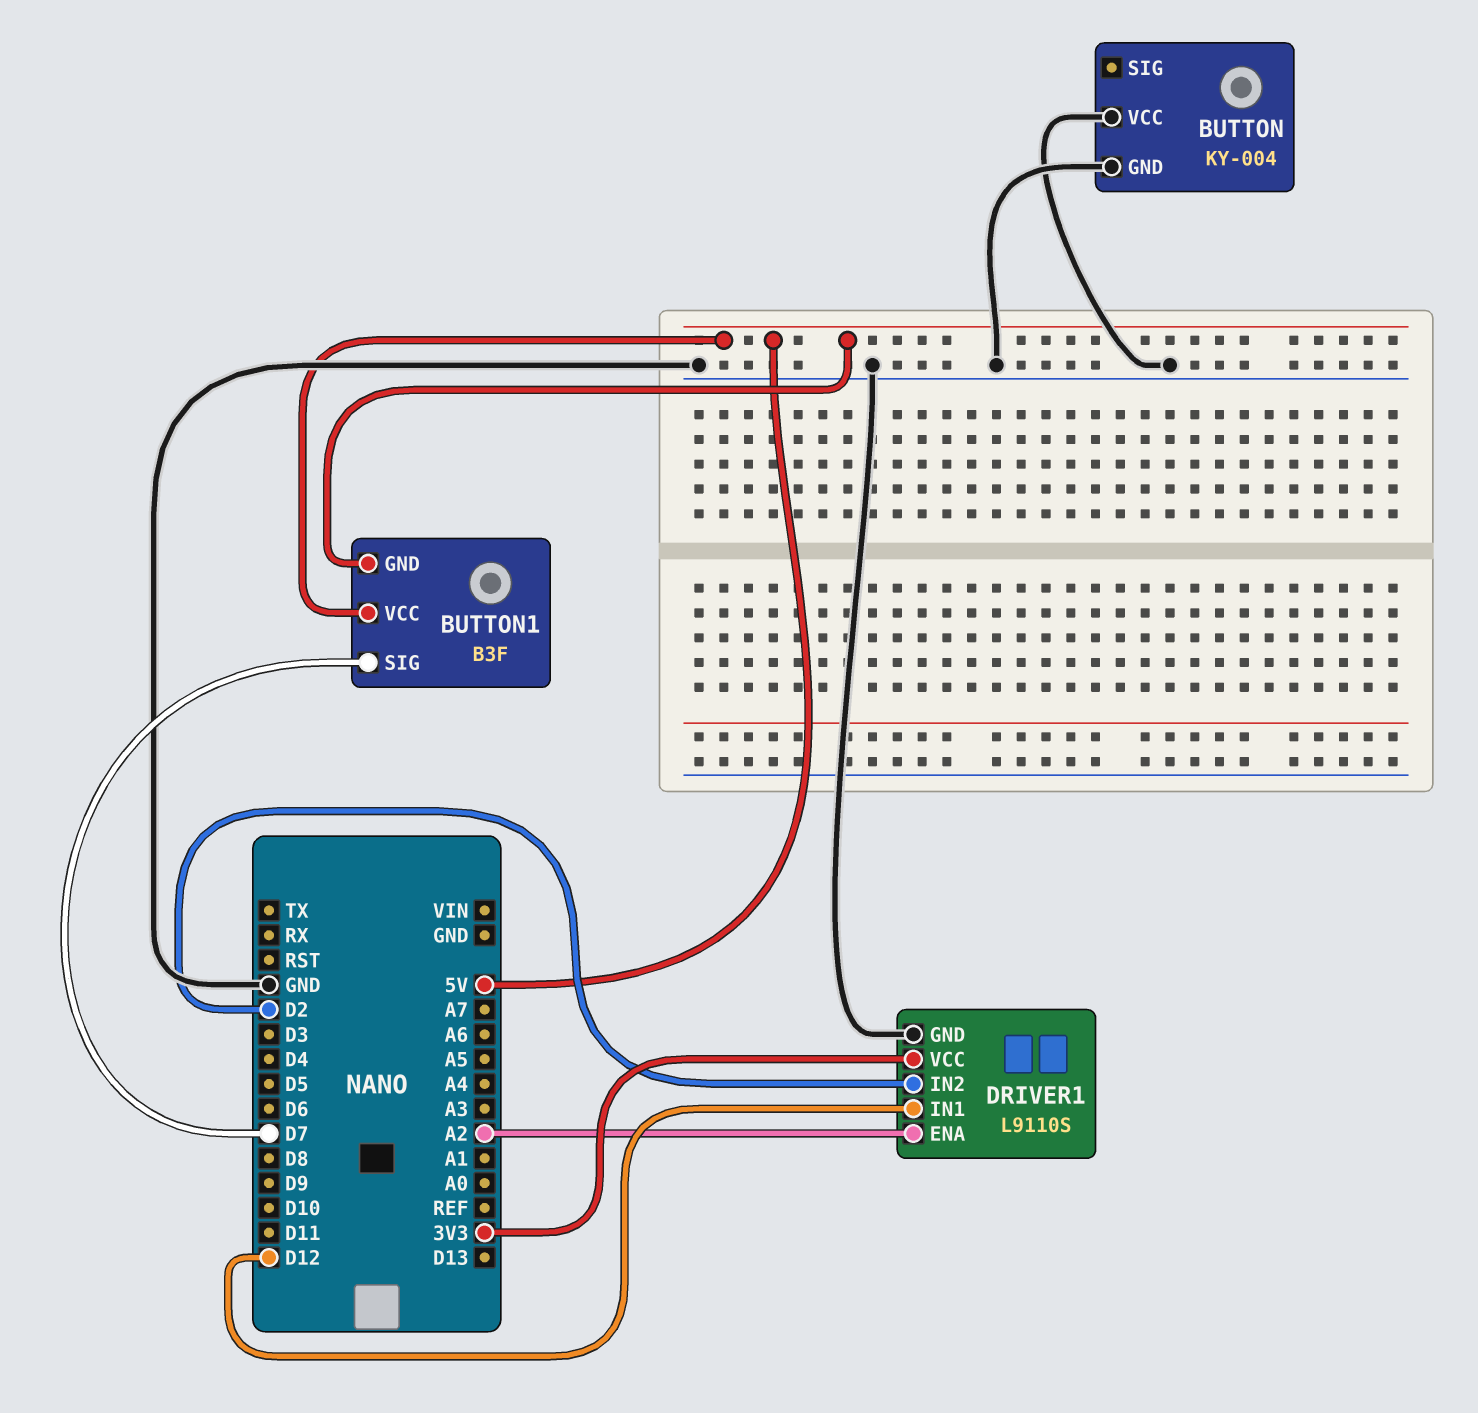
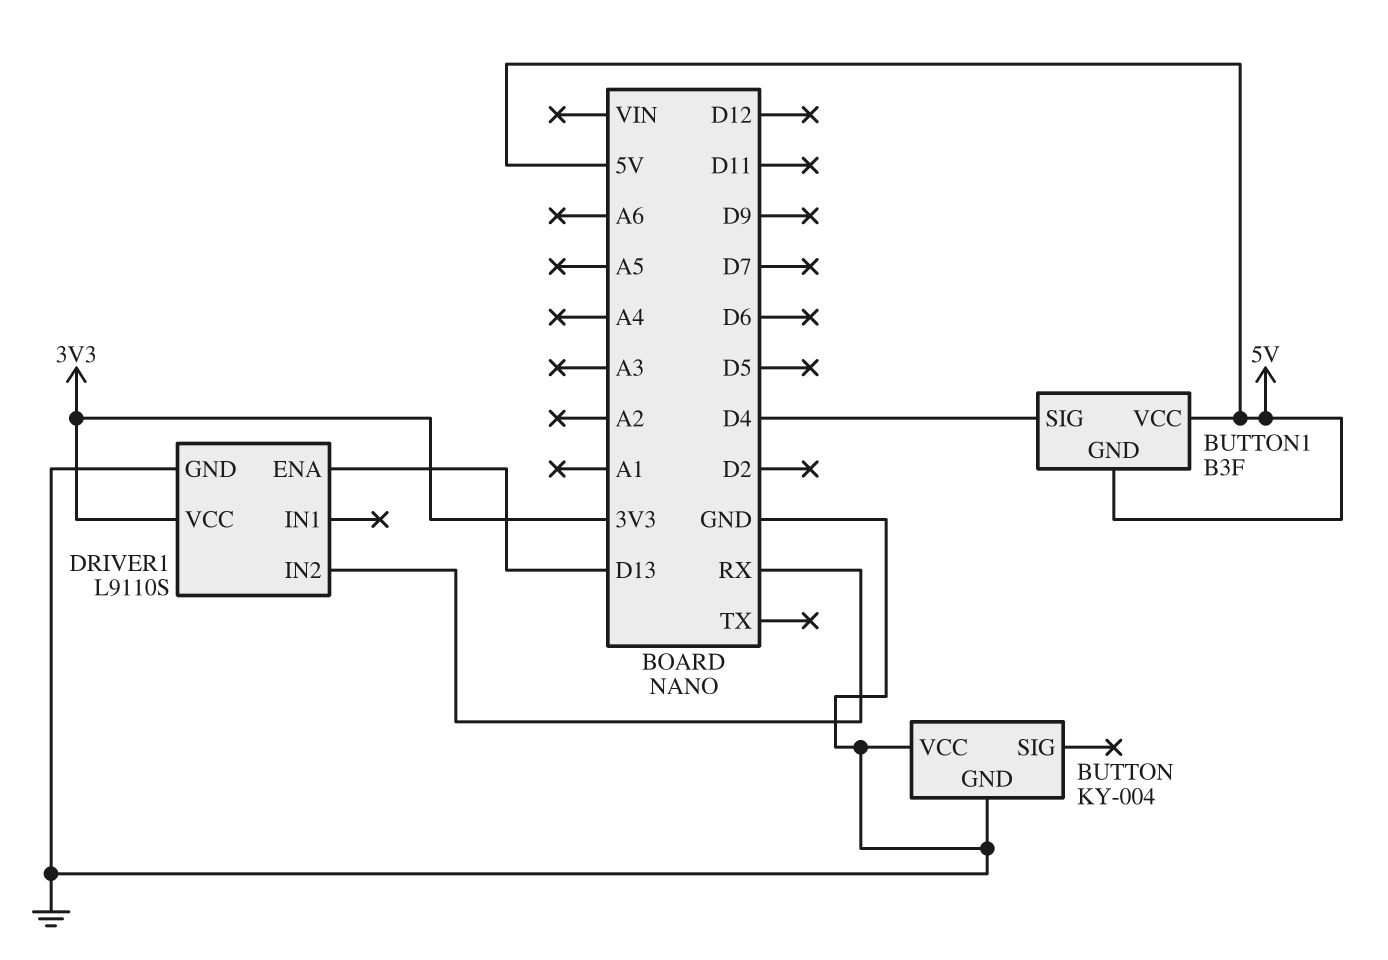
BUTTON1 pin SIG: D7 -> D4
DRIVER1 pin ENA: A2 -> D13
DRIVER1 pin IN1: D12 -> none
DRIVER1 pin IN2: D2 -> RX

